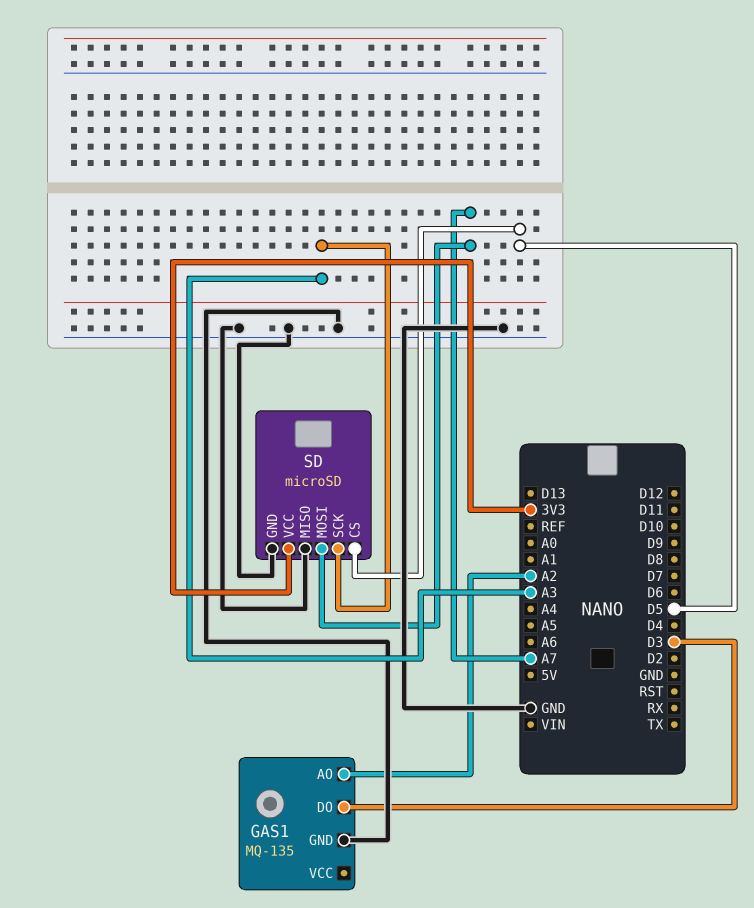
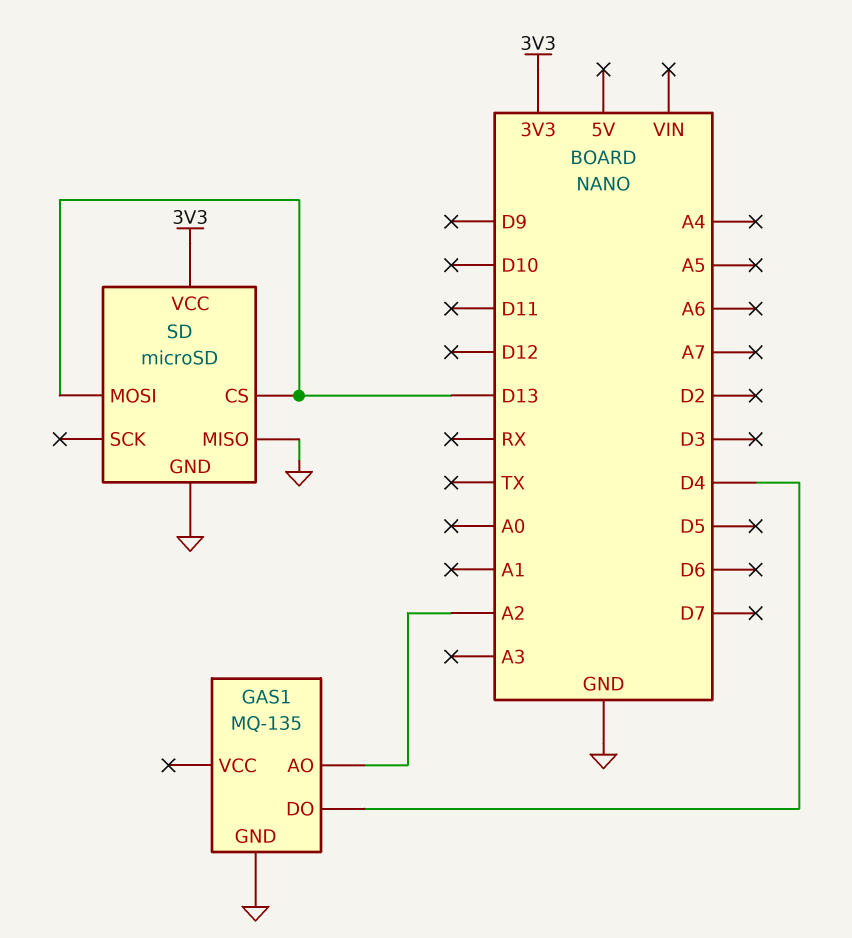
GAS1 pin DO: D3 -> D4
SD pin CS: D5 -> D13
SD pin MOSI: A7 -> D13
SD pin SCK: A3 -> none

